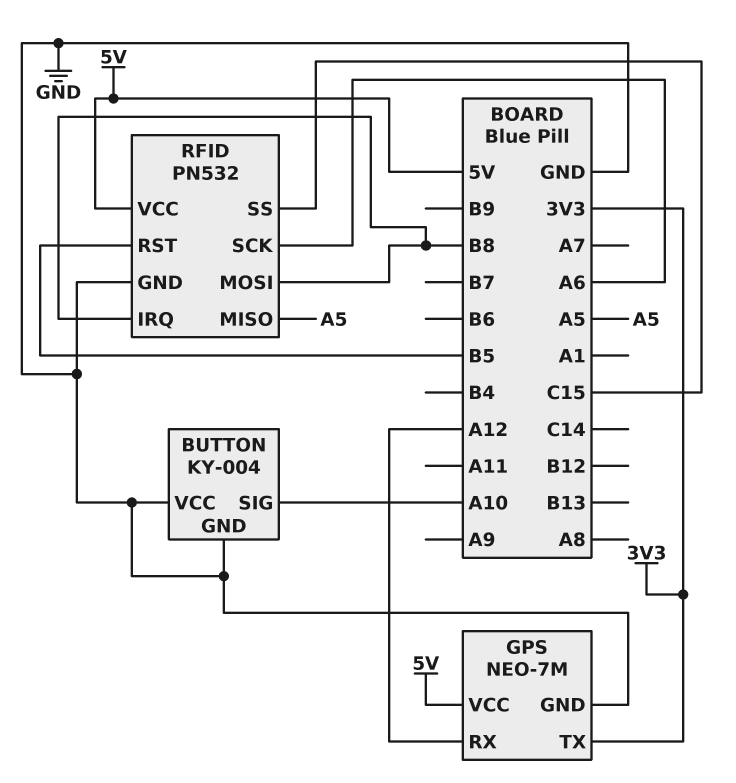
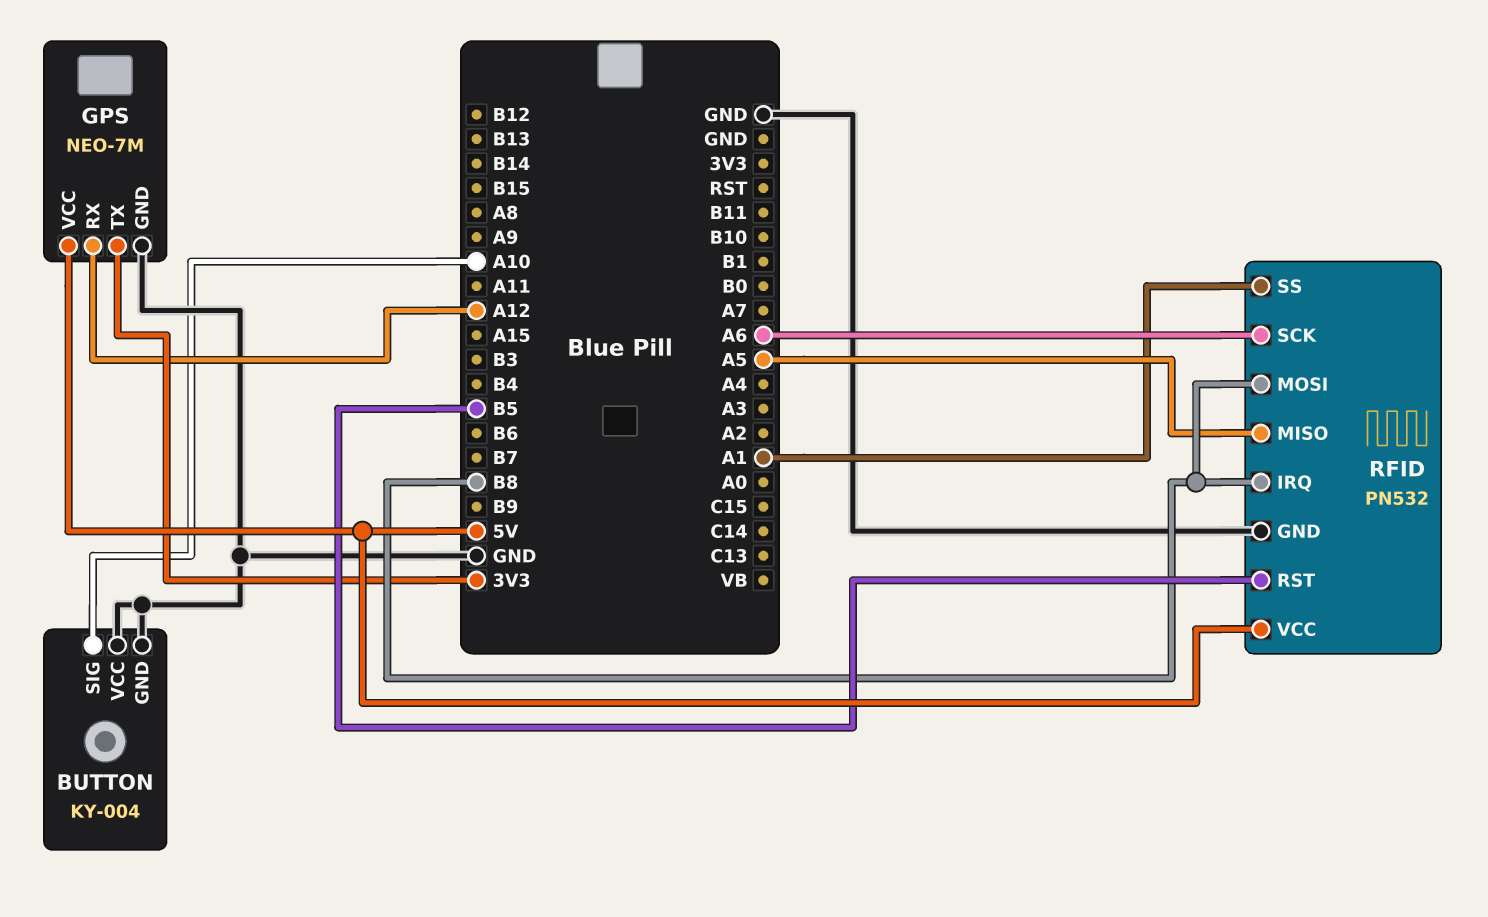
RFID pin SS: C15 -> A1

